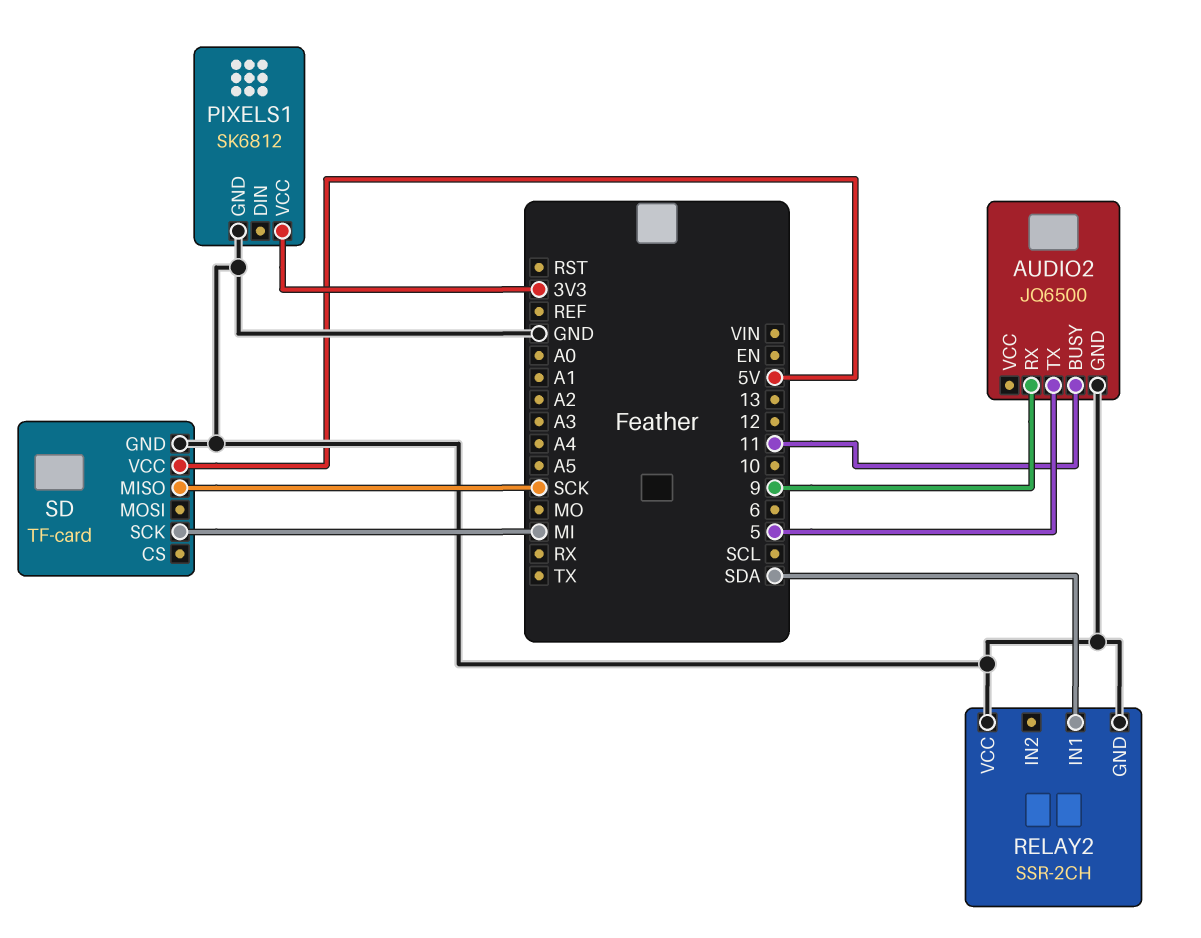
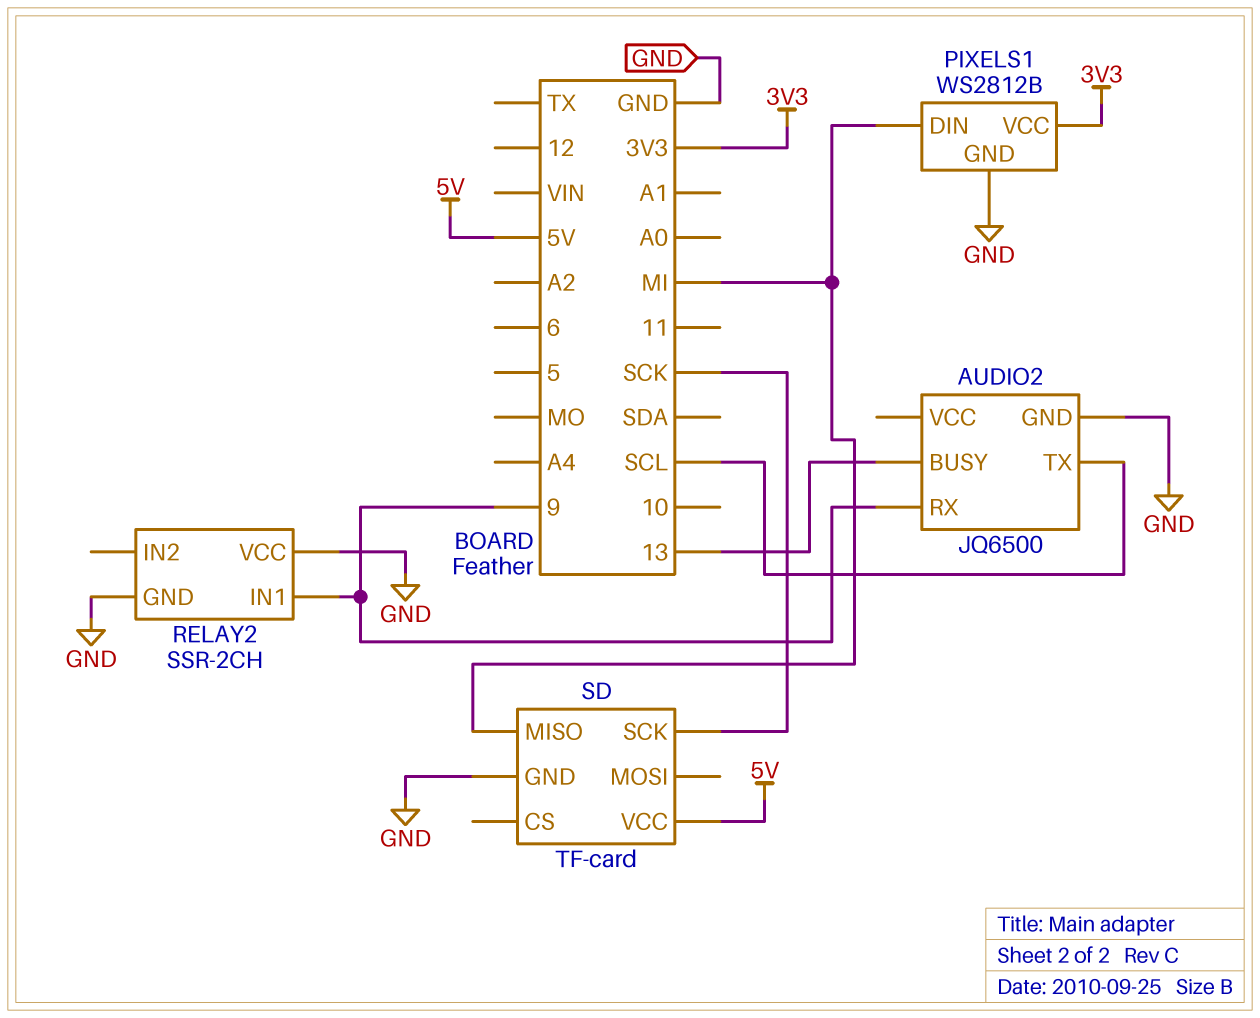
AUDIO2 pin BUSY: 11 -> 13
AUDIO2 pin TX: 5 -> SCL
PIXELS1: SK6812 -> WS2812B
PIXELS1 pin DIN: none -> MI
RELAY2 pin IN1: SDA -> 9
SD pin MISO: SCK -> MI
SD pin SCK: MI -> SCK

